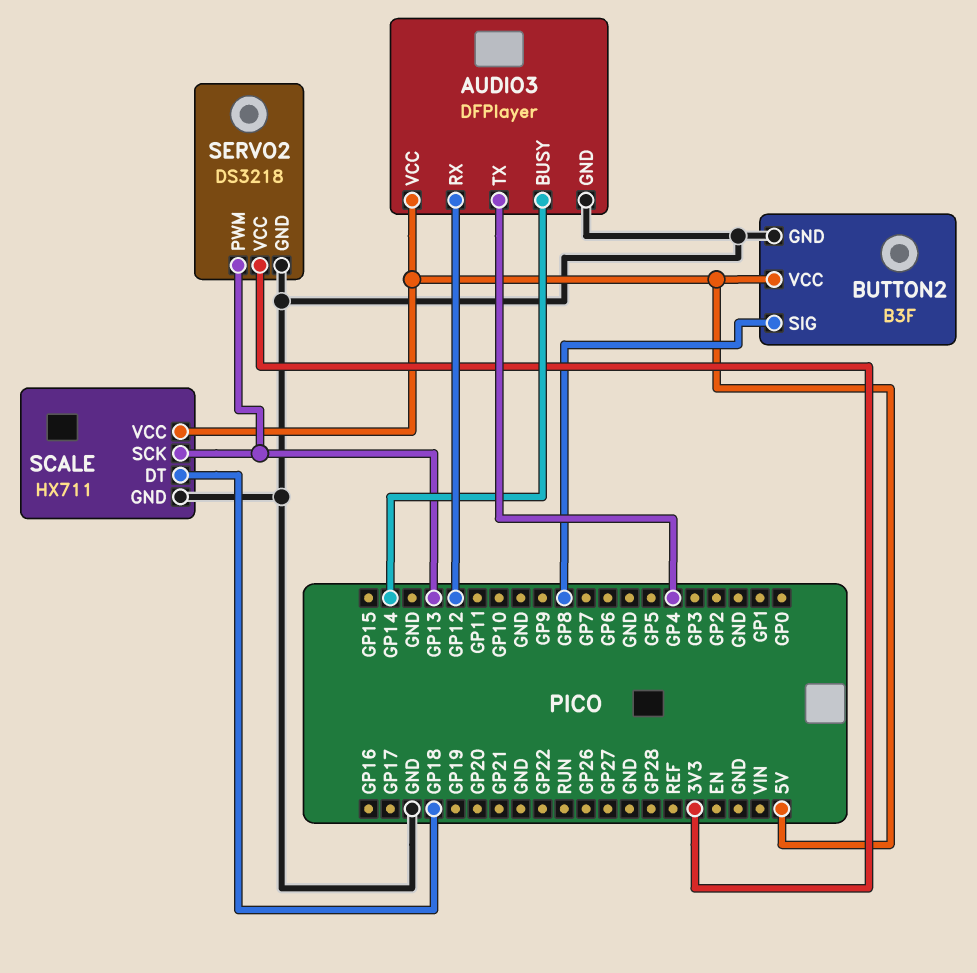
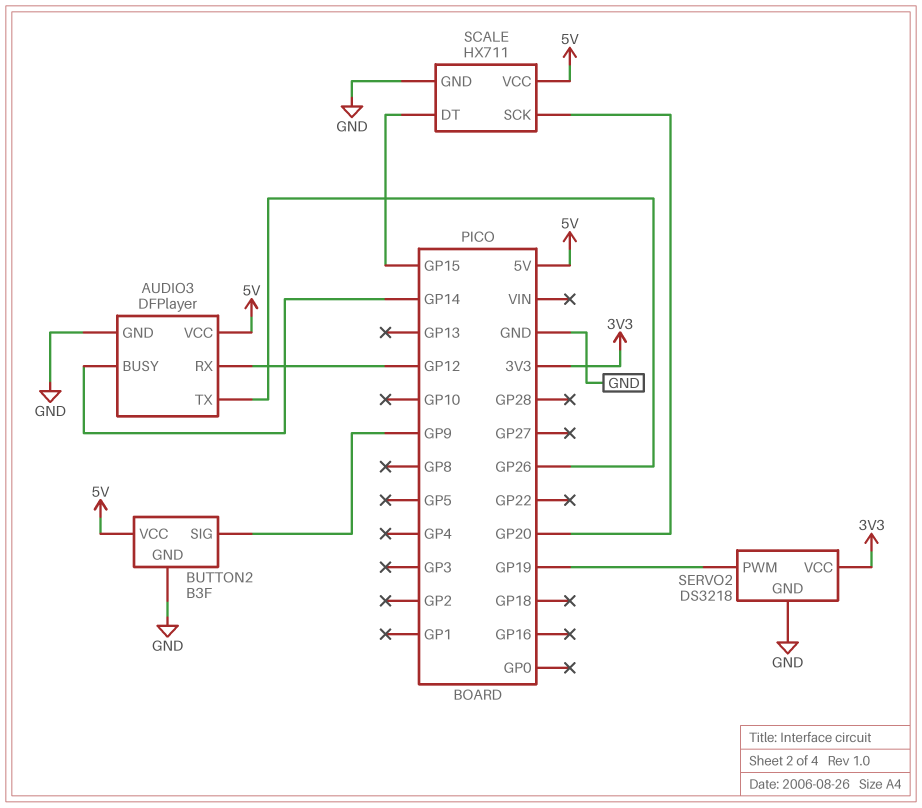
AUDIO3 pin TX: GP4 -> GP26
BUTTON2 pin SIG: GP8 -> GP9
SCALE pin DT: GP18 -> GP15
SCALE pin SCK: GP13 -> GP20
SERVO2 pin PWM: GP13 -> GP19

